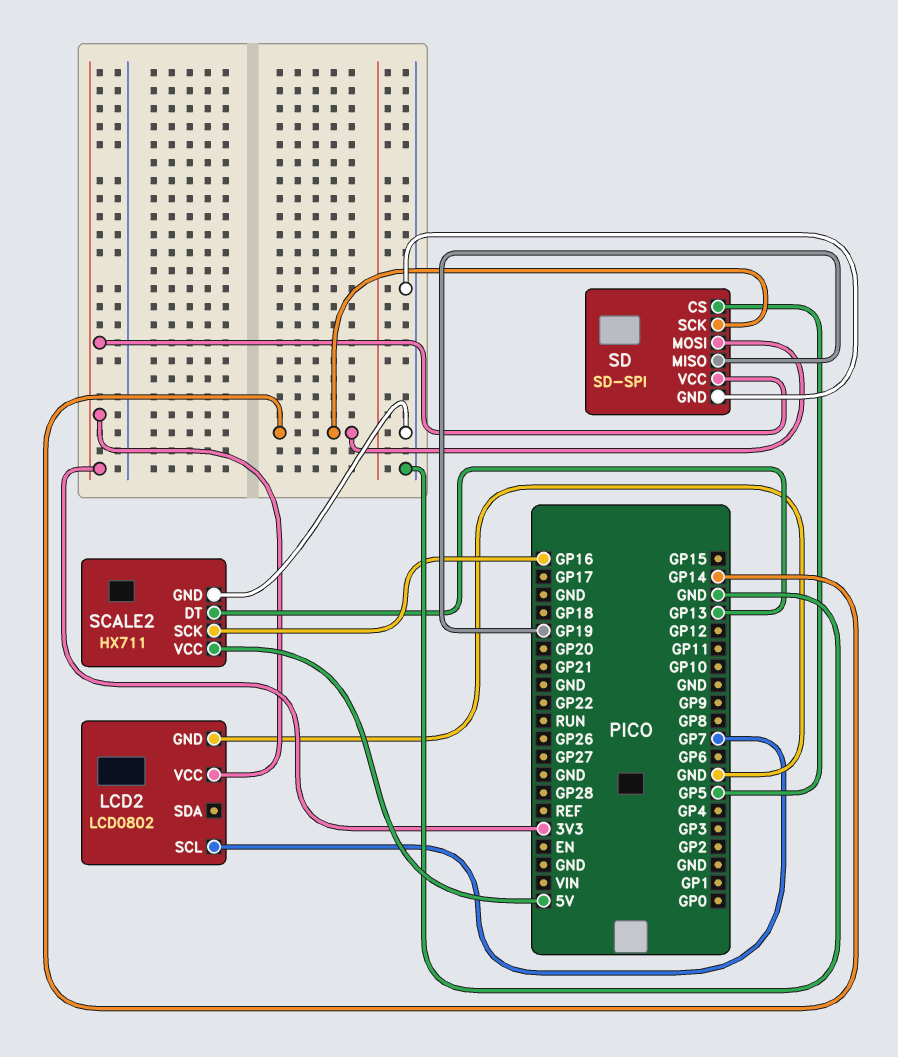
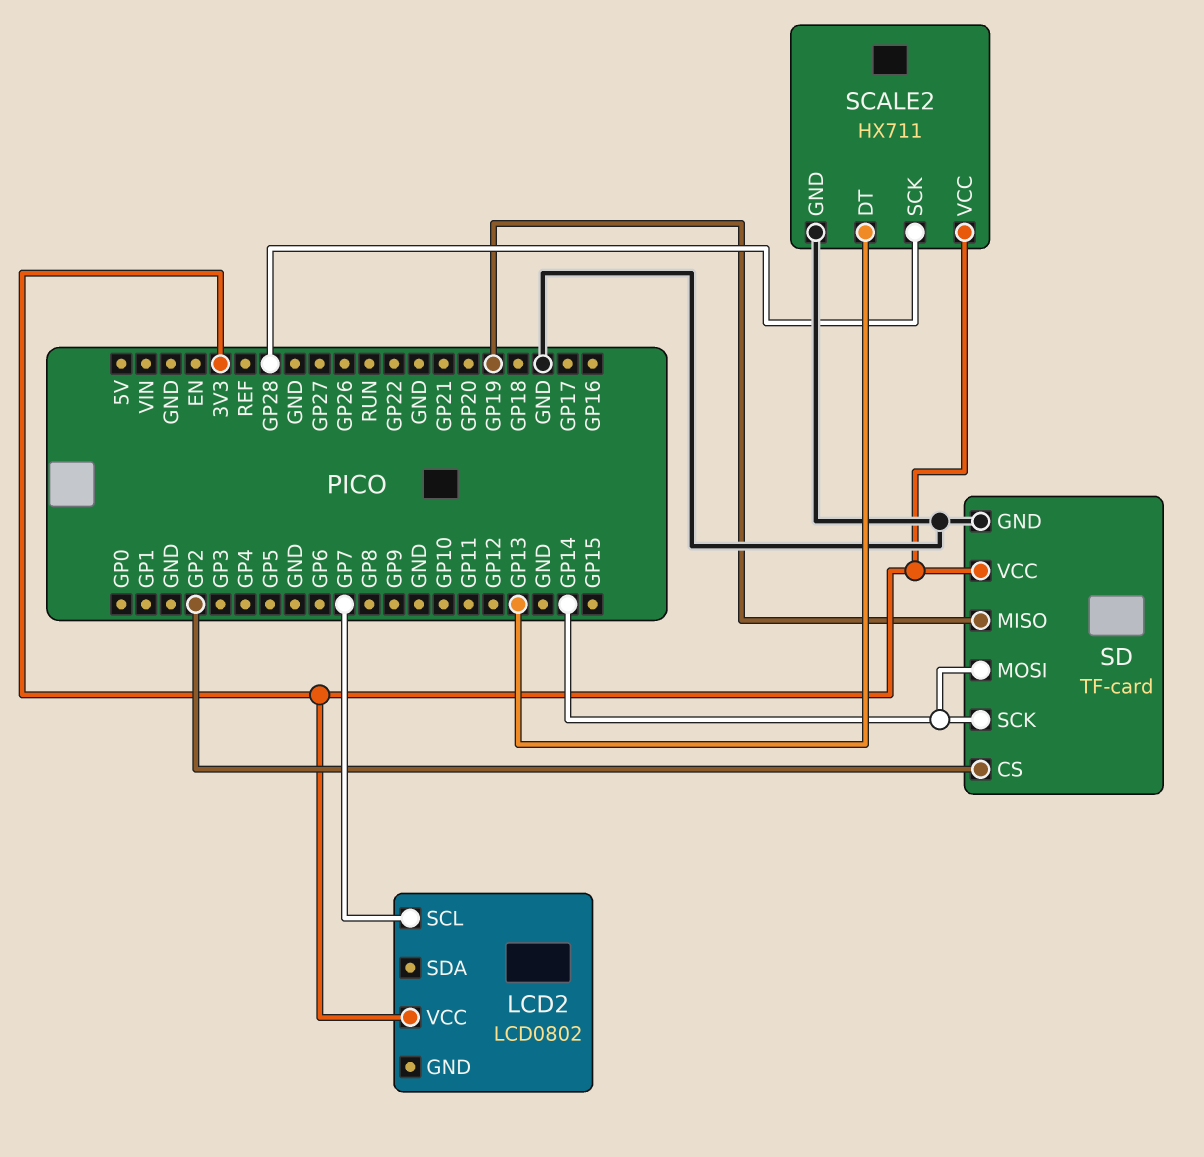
LCD2 pin GND: GND -> none
SCALE2 pin SCK: GP16 -> GP28
SCALE2 pin VCC: 5V -> 3V3
SD: SD-SPI -> TF-card
SD pin CS: GP5 -> GP2

